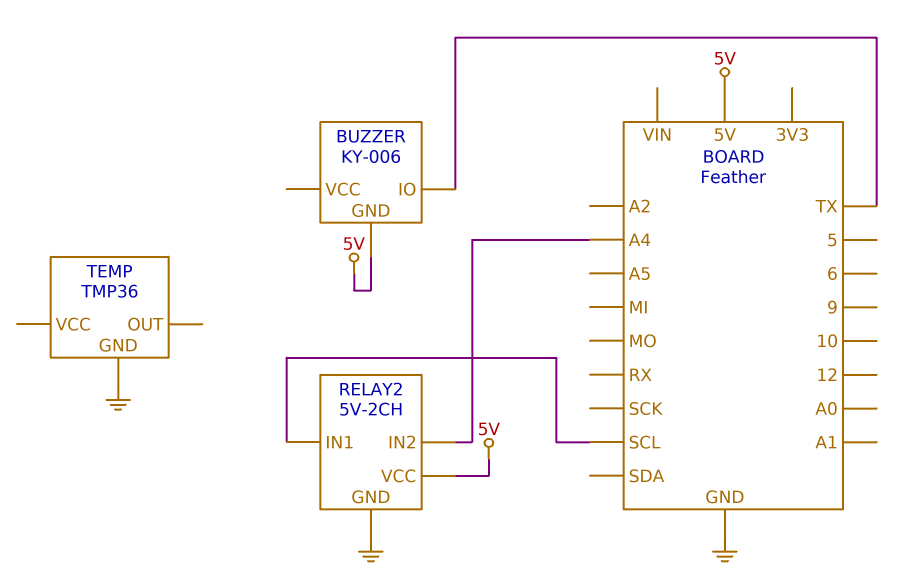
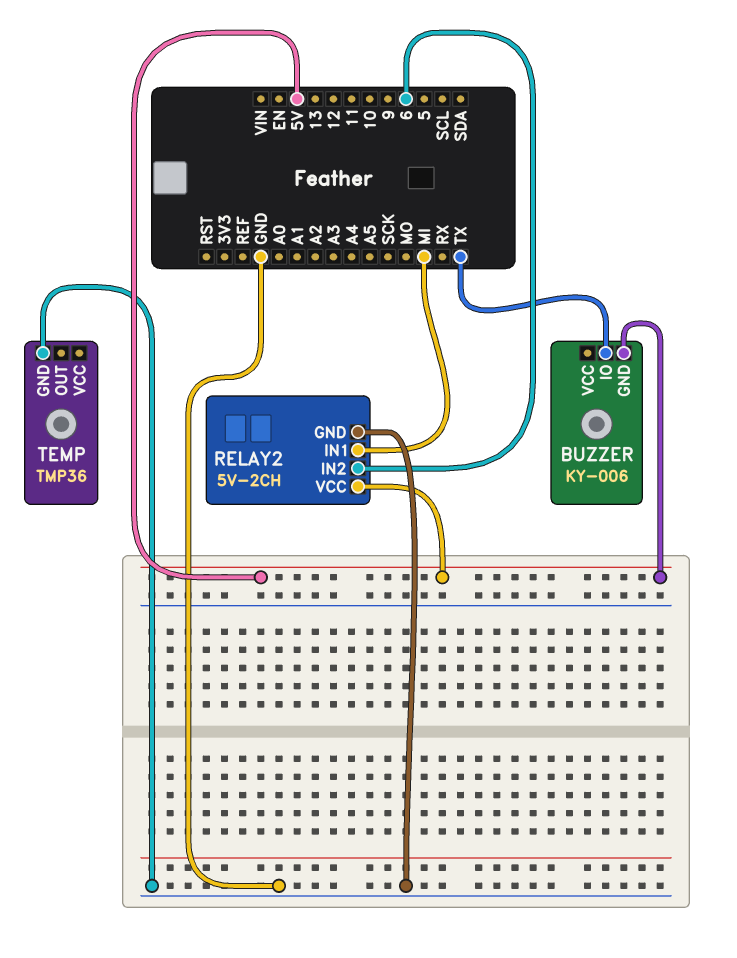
RELAY2 pin IN1: SCL -> MI
RELAY2 pin IN2: A4 -> 6

